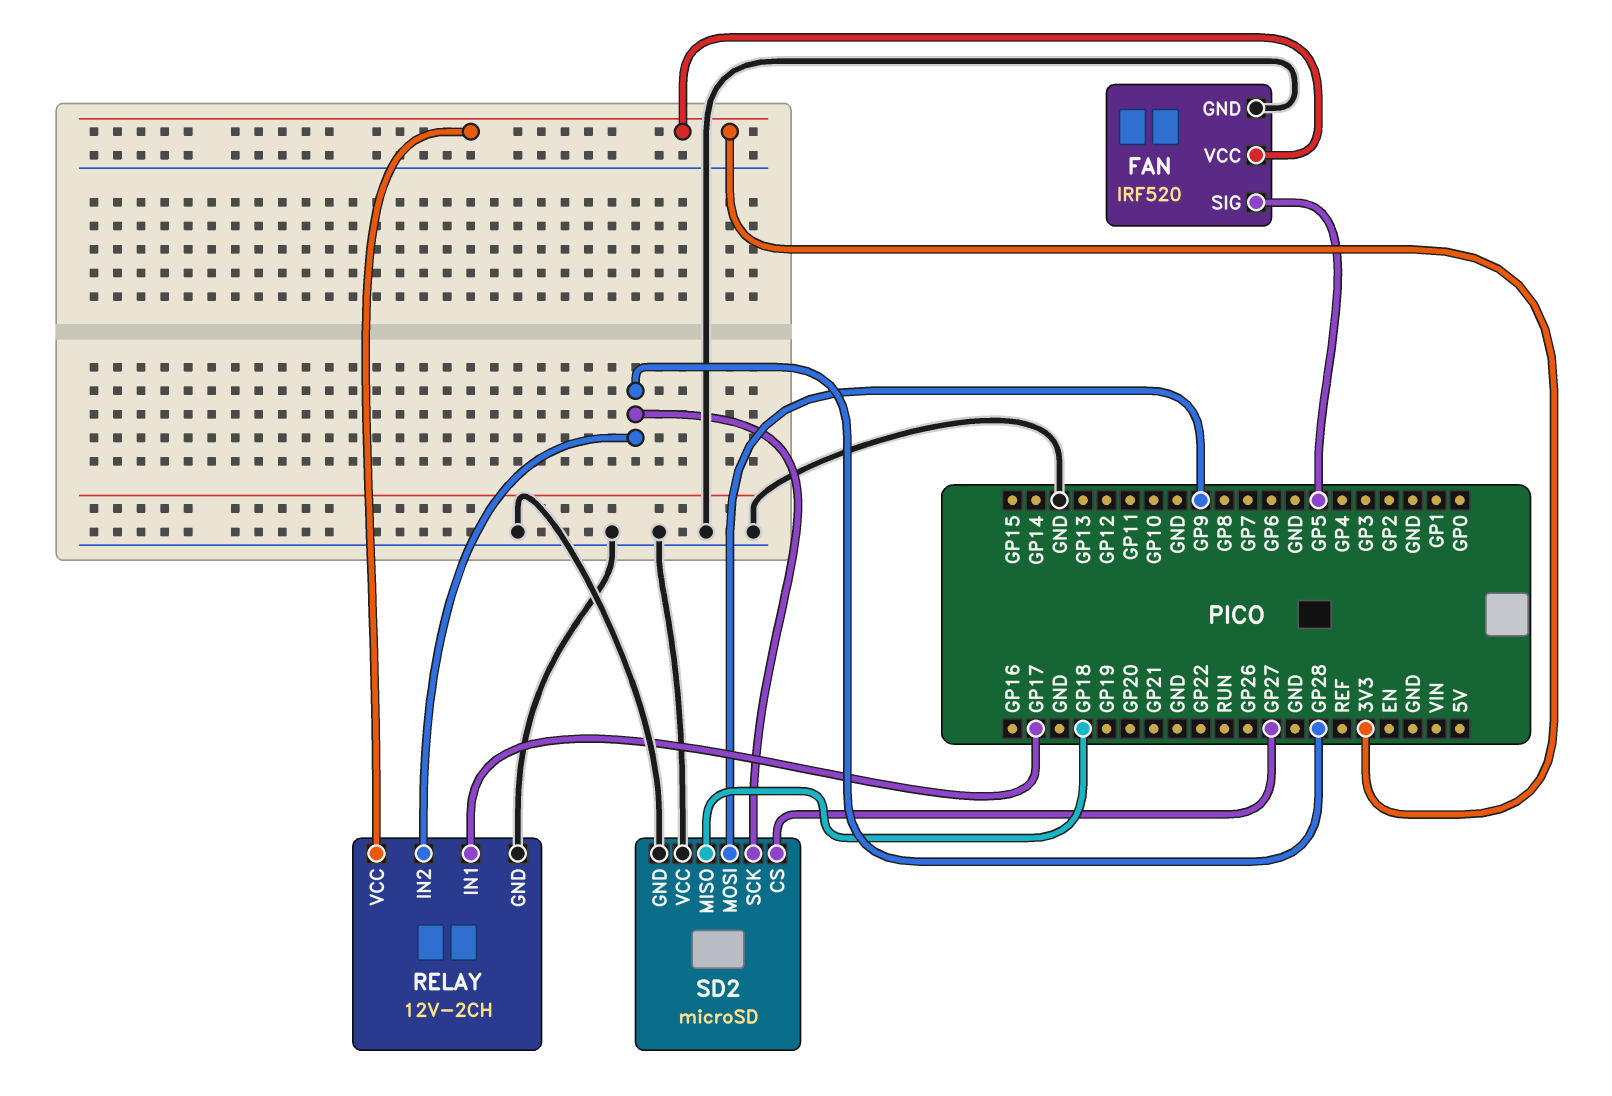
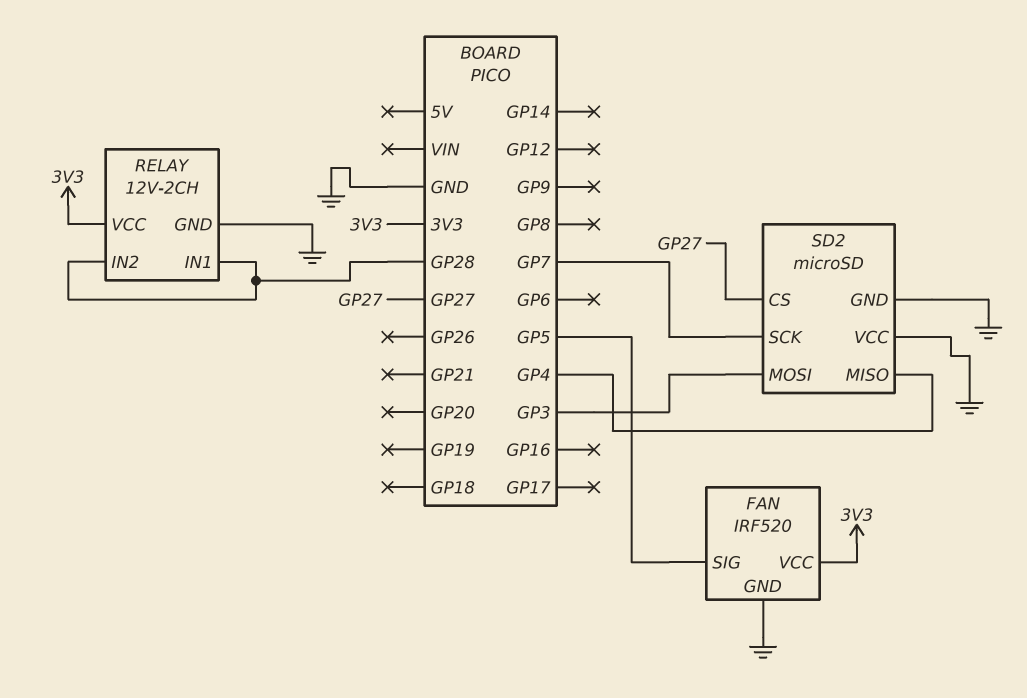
RELAY pin IN1: GP17 -> GP28
SD2 pin MISO: GP18 -> GP4
SD2 pin MOSI: GP9 -> GP3
SD2 pin SCK: GP28 -> GP7

